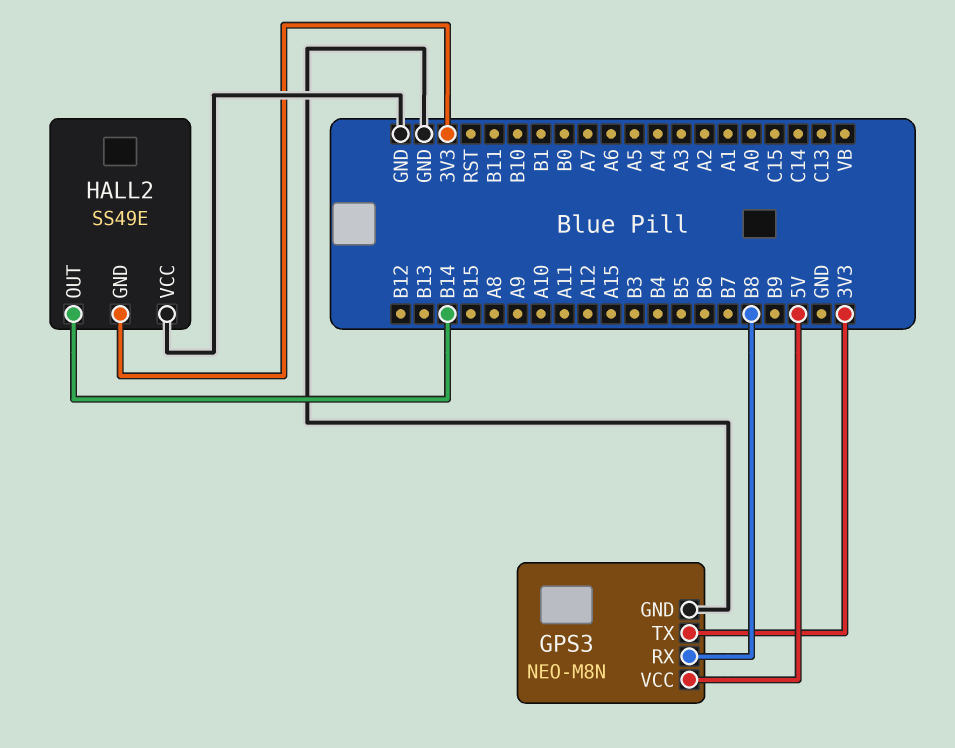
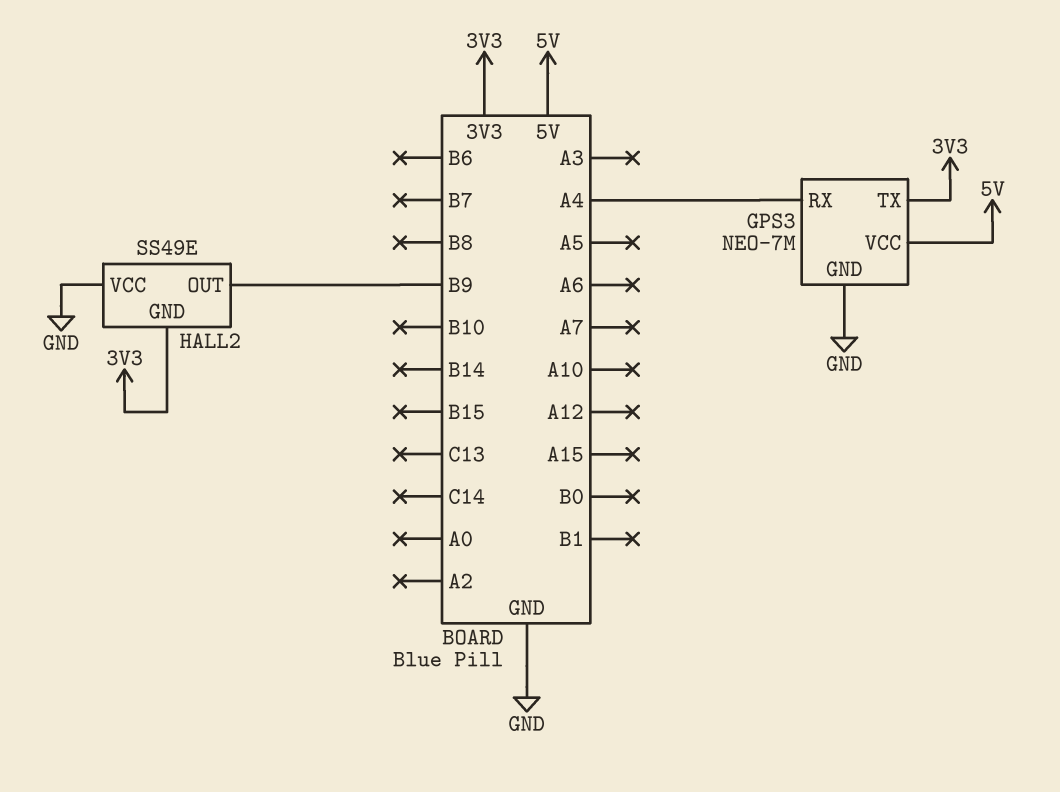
GPS3: NEO-M8N -> NEO-7M
GPS3 pin RX: B8 -> A4
HALL2 pin OUT: B14 -> B9

